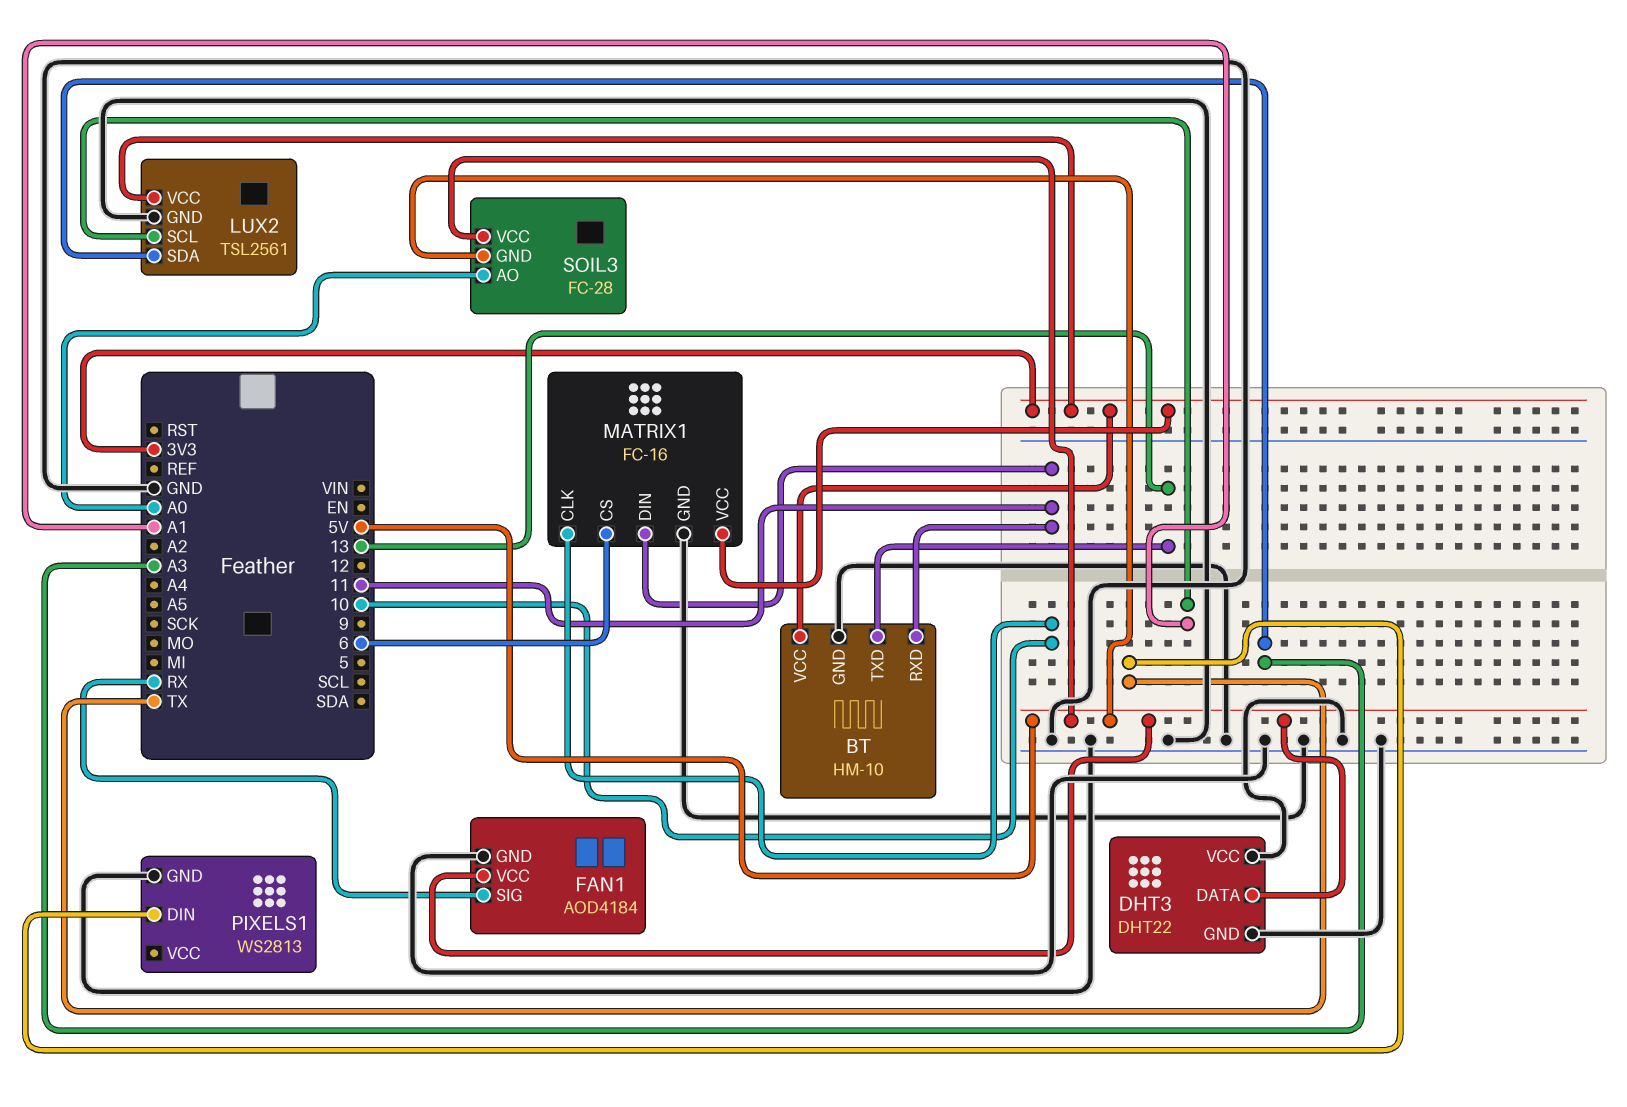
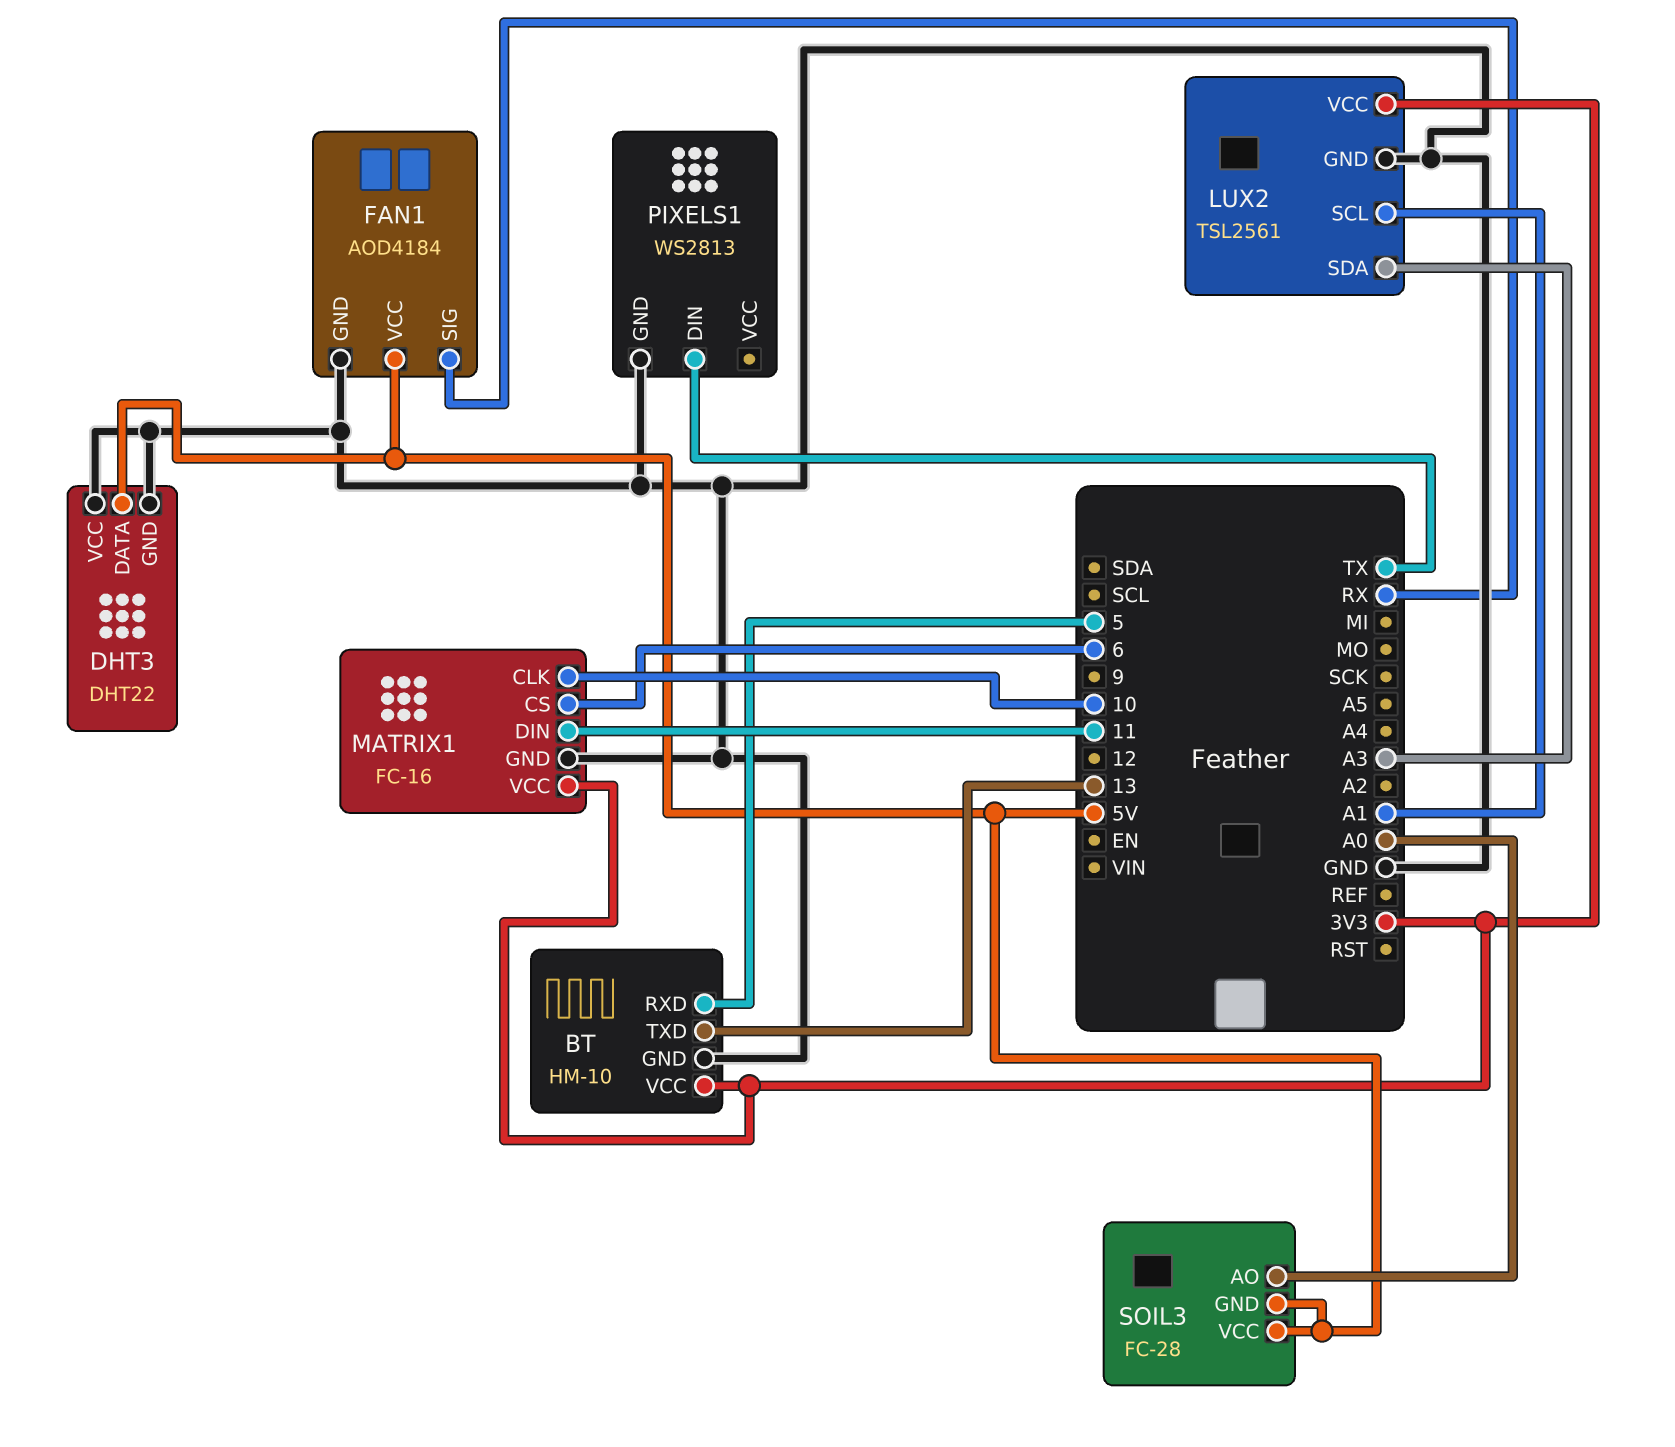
BT pin RXD: 11 -> 5

